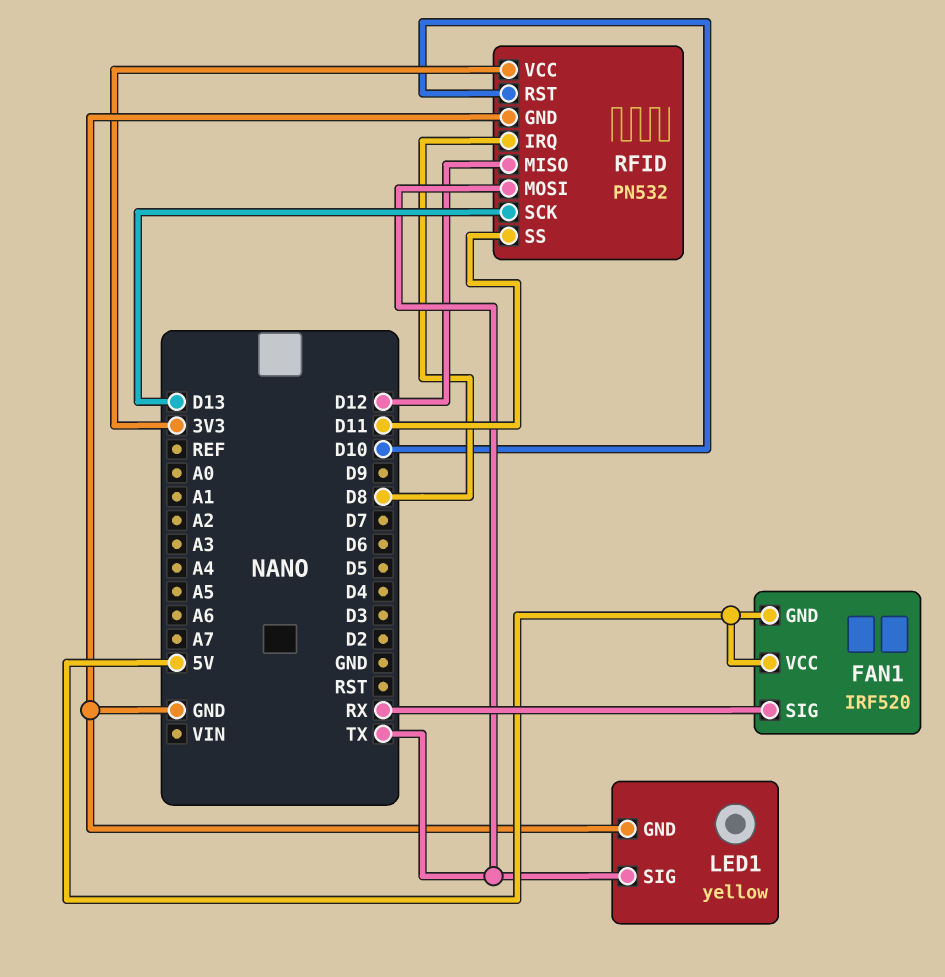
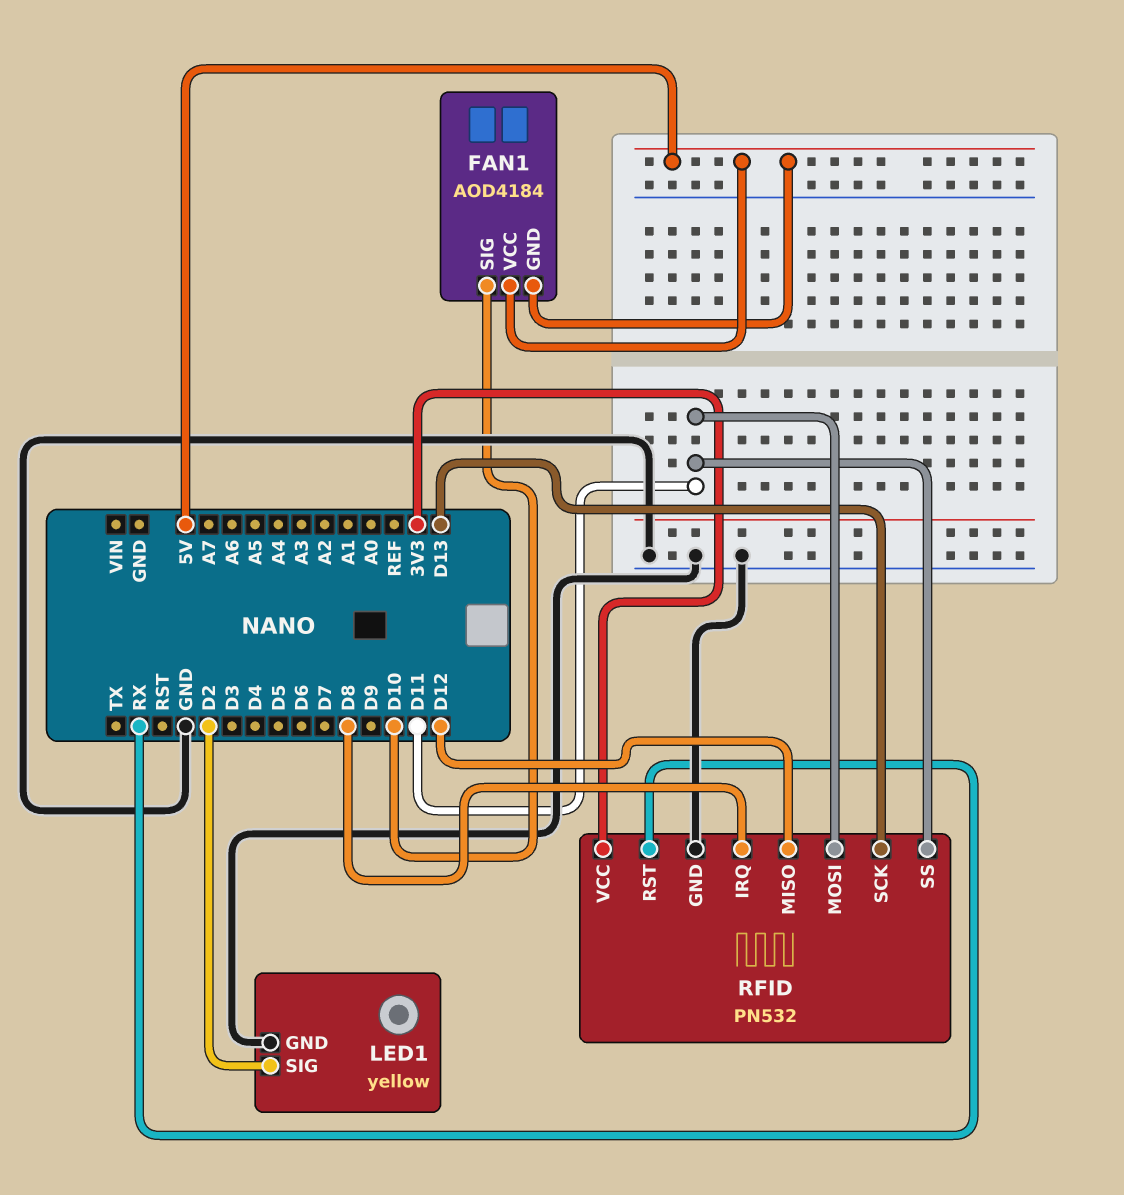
FAN1: IRF520 -> AOD4184
FAN1 pin SIG: RX -> D10
LED1 pin SIG: TX -> D2
RFID pin MOSI: TX -> D11
RFID pin RST: D10 -> RX

